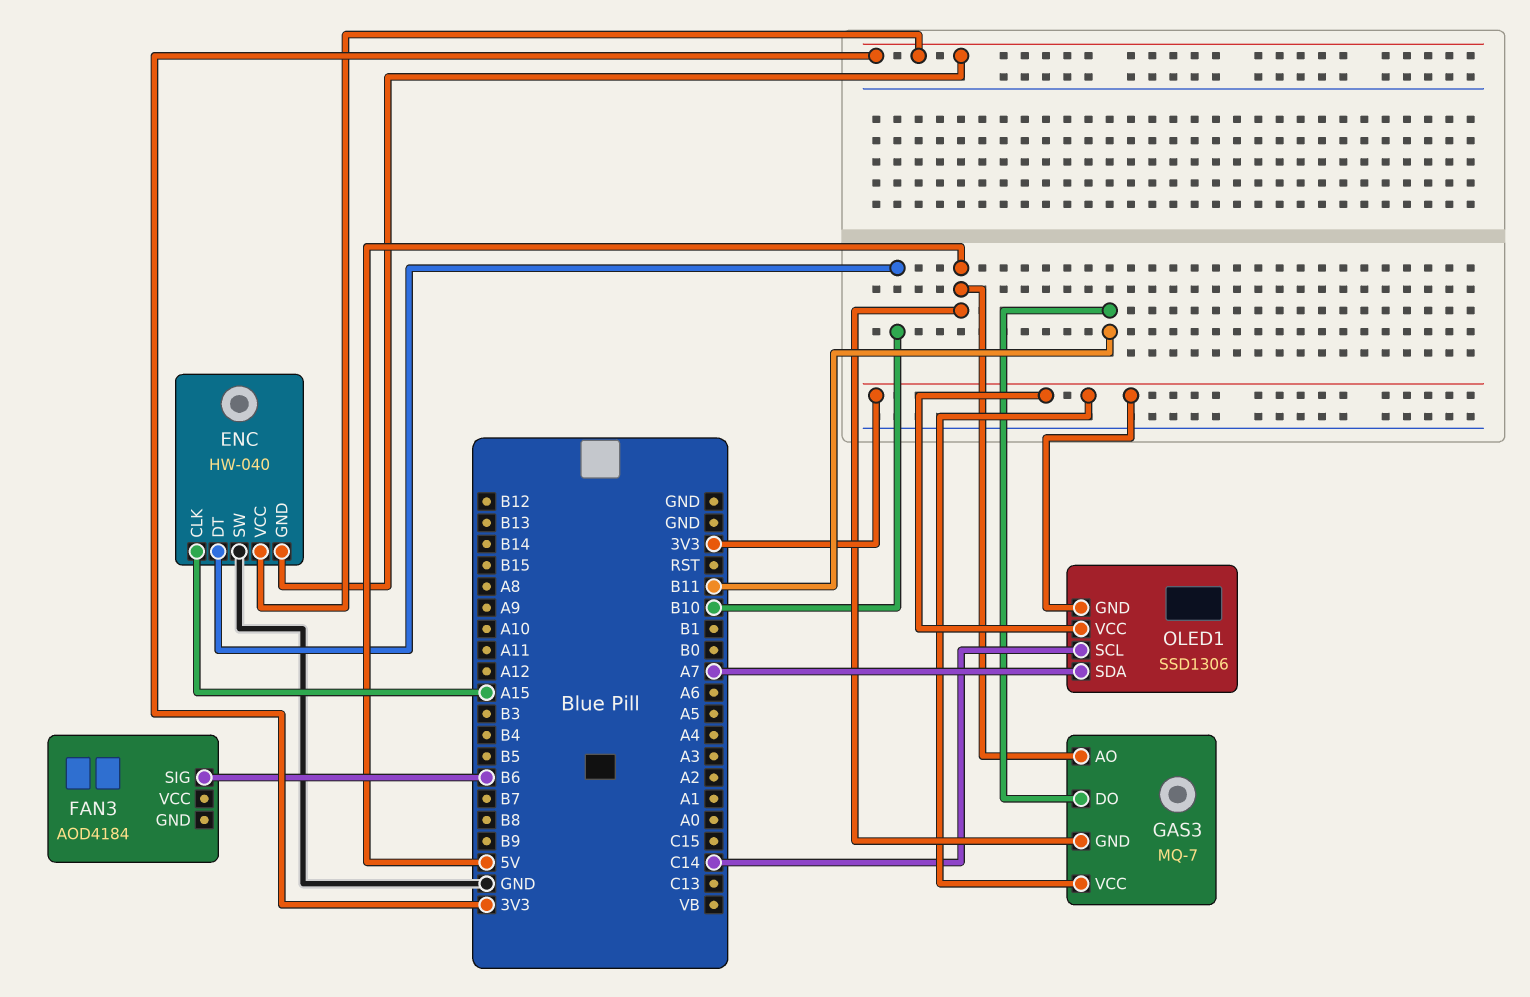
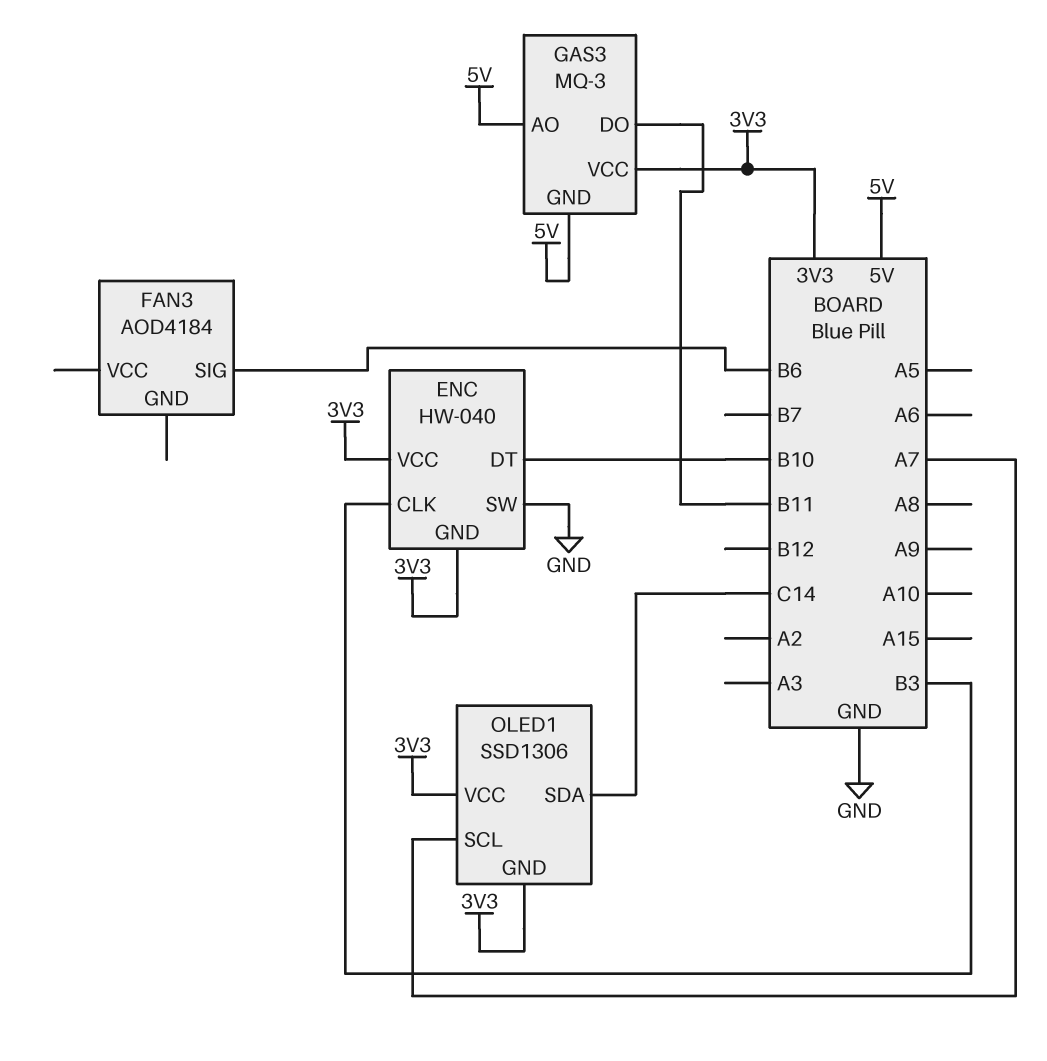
ENC pin CLK: A15 -> B3
GAS3: MQ-7 -> MQ-3
OLED1 pin SCL: C14 -> A7
OLED1 pin SDA: A7 -> C14

